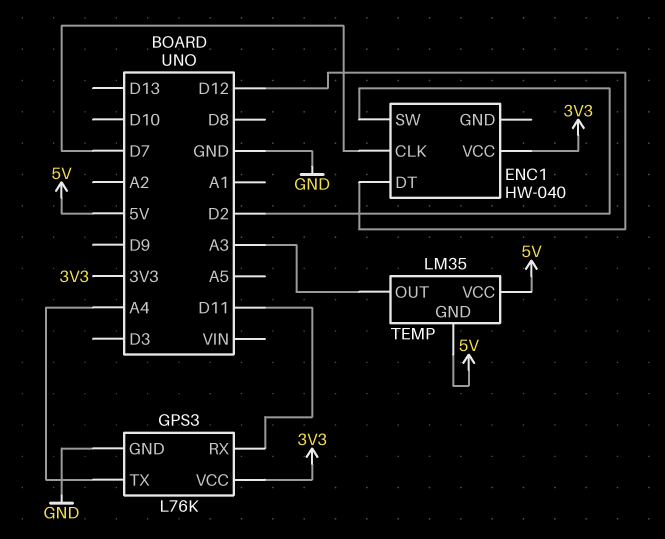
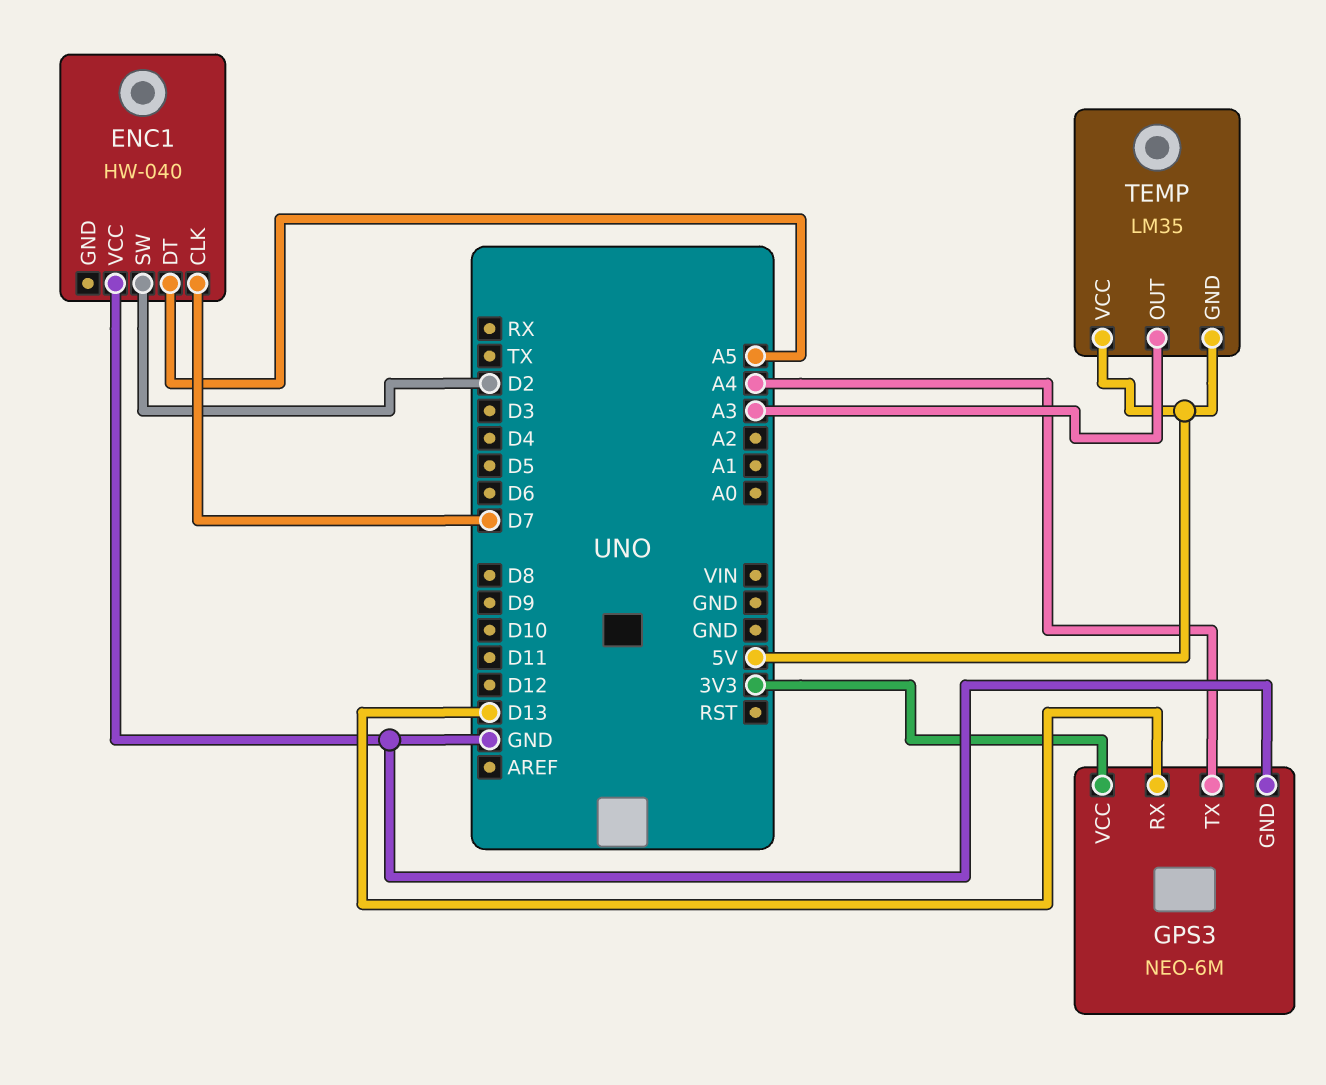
ENC1 pin DT: D12 -> A5
ENC1 pin VCC: 3V3 -> GND
GPS3: L76K -> NEO-6M
GPS3 pin RX: D11 -> D13

